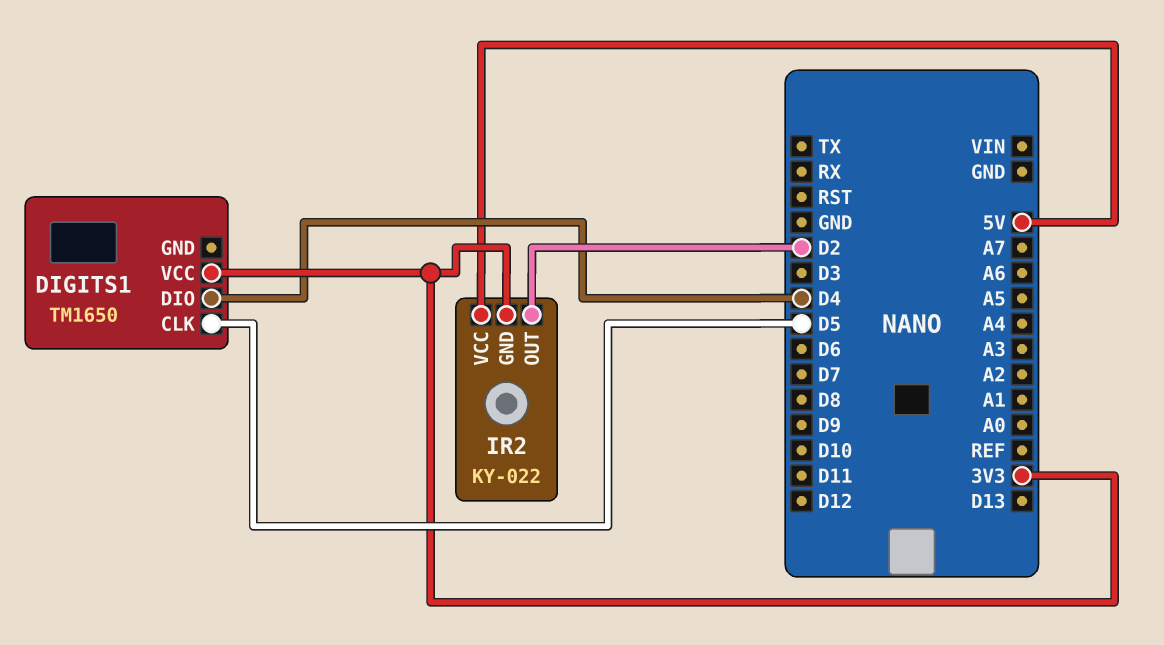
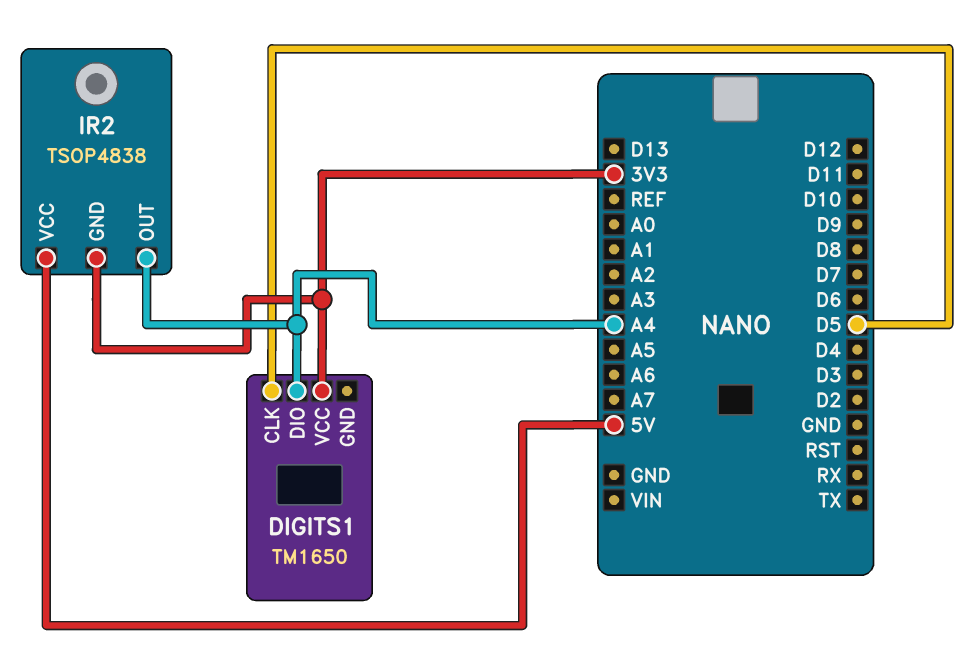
DIGITS1 pin DIO: D4 -> A4
IR2: KY-022 -> TSOP4838
IR2 pin OUT: D2 -> A4

